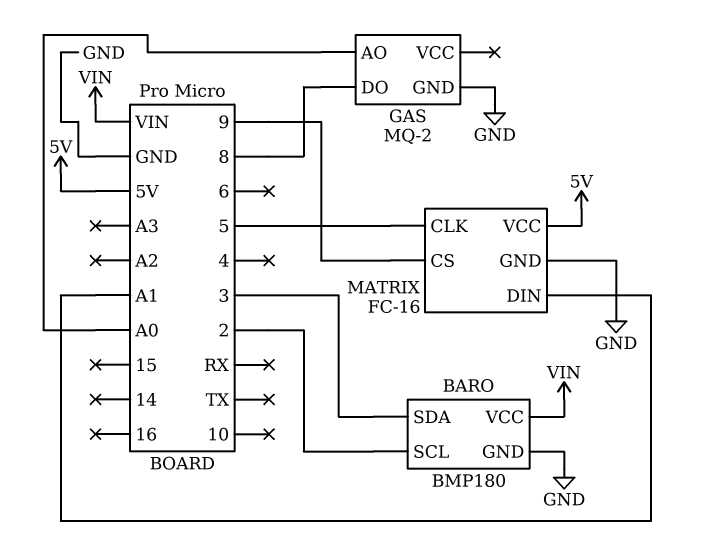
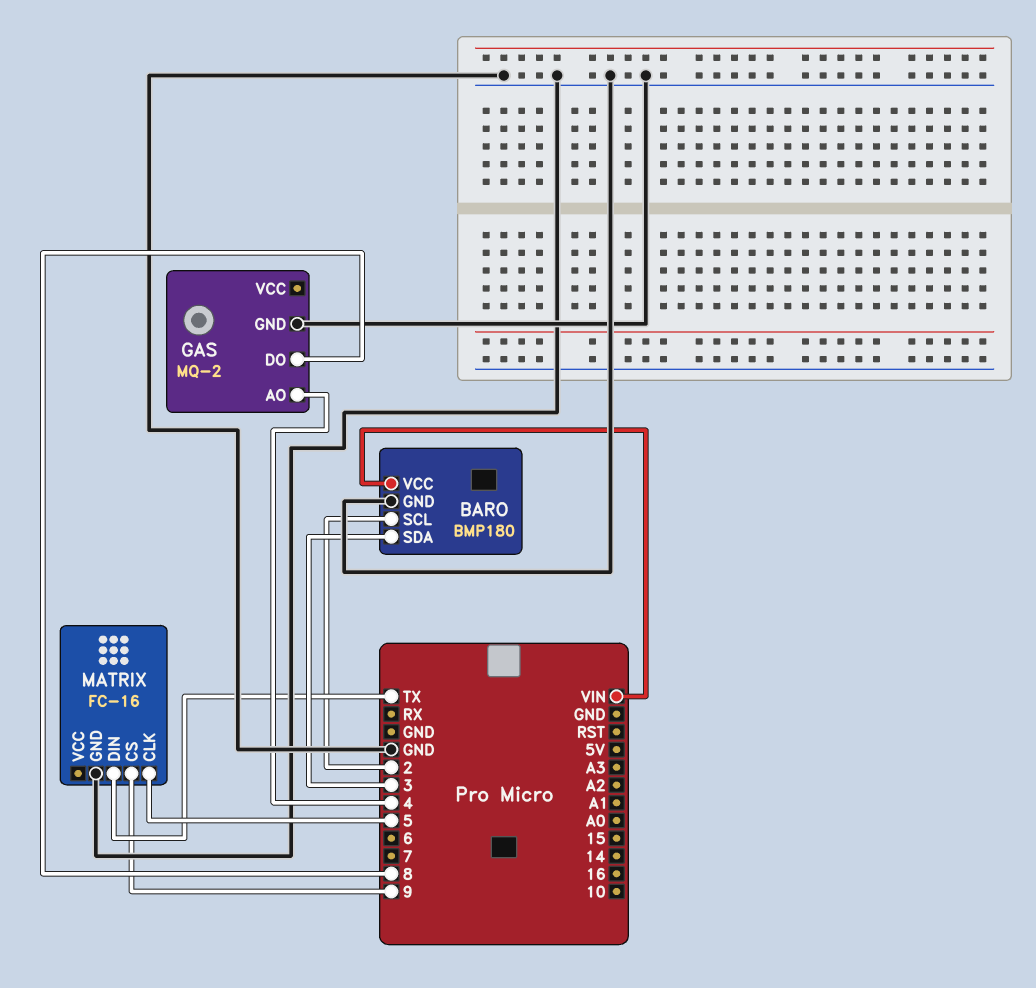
GAS pin AO: A0 -> 4
MATRIX pin DIN: A1 -> TX
MATRIX pin VCC: 5V -> none

